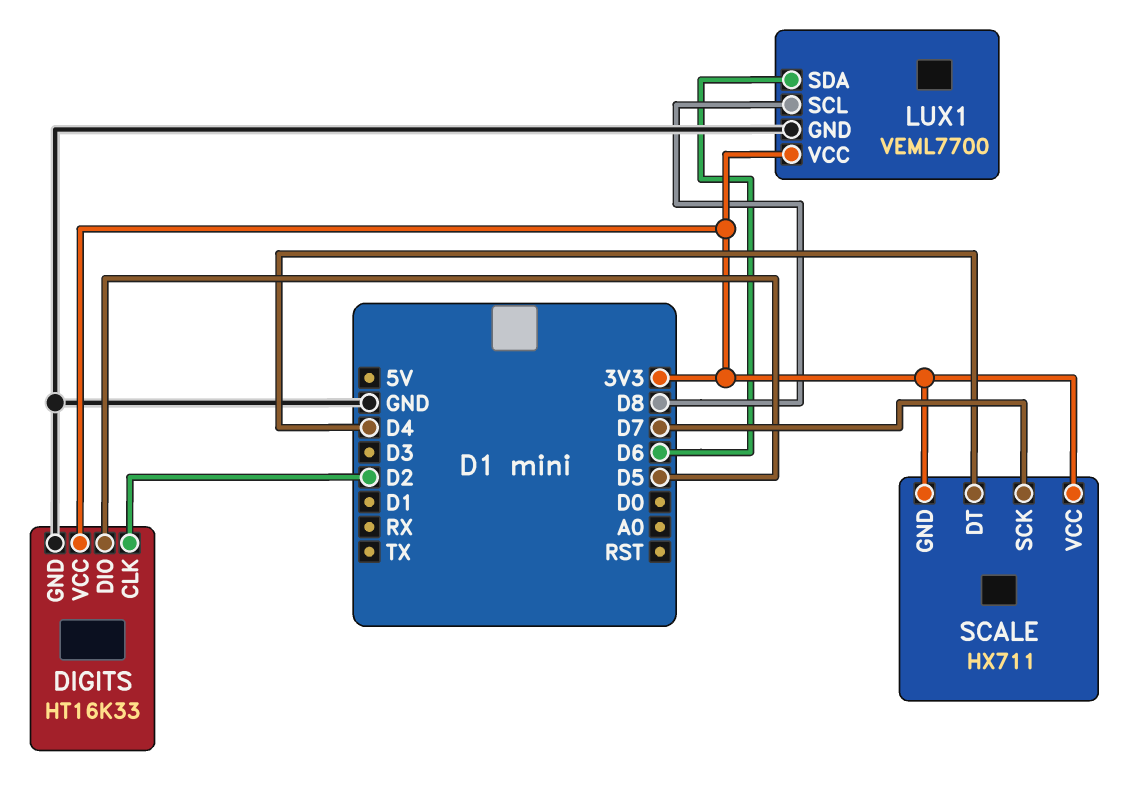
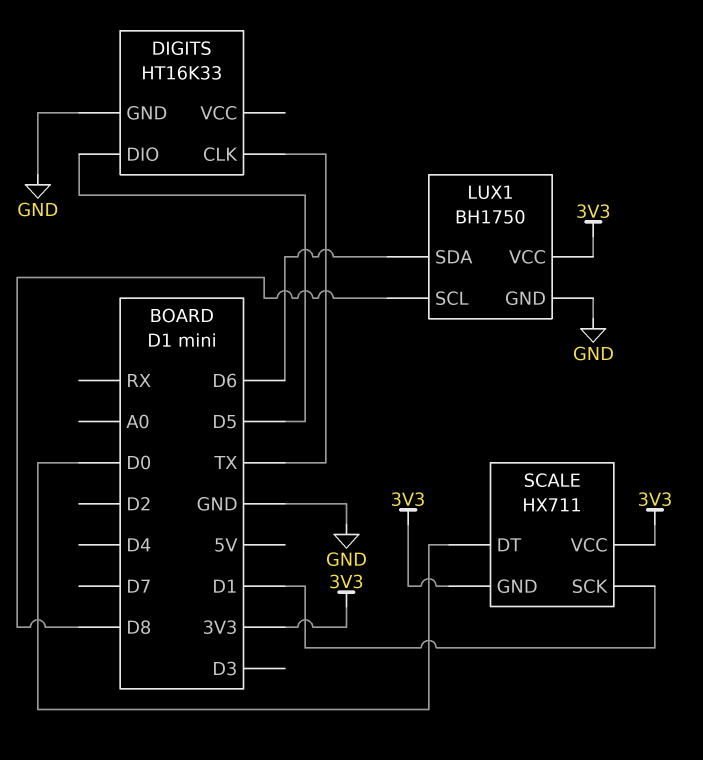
DIGITS pin CLK: D2 -> TX
DIGITS pin VCC: 3V3 -> none
LUX1: VEML7700 -> BH1750
SCALE pin DT: D4 -> D0
SCALE pin SCK: D7 -> D1

